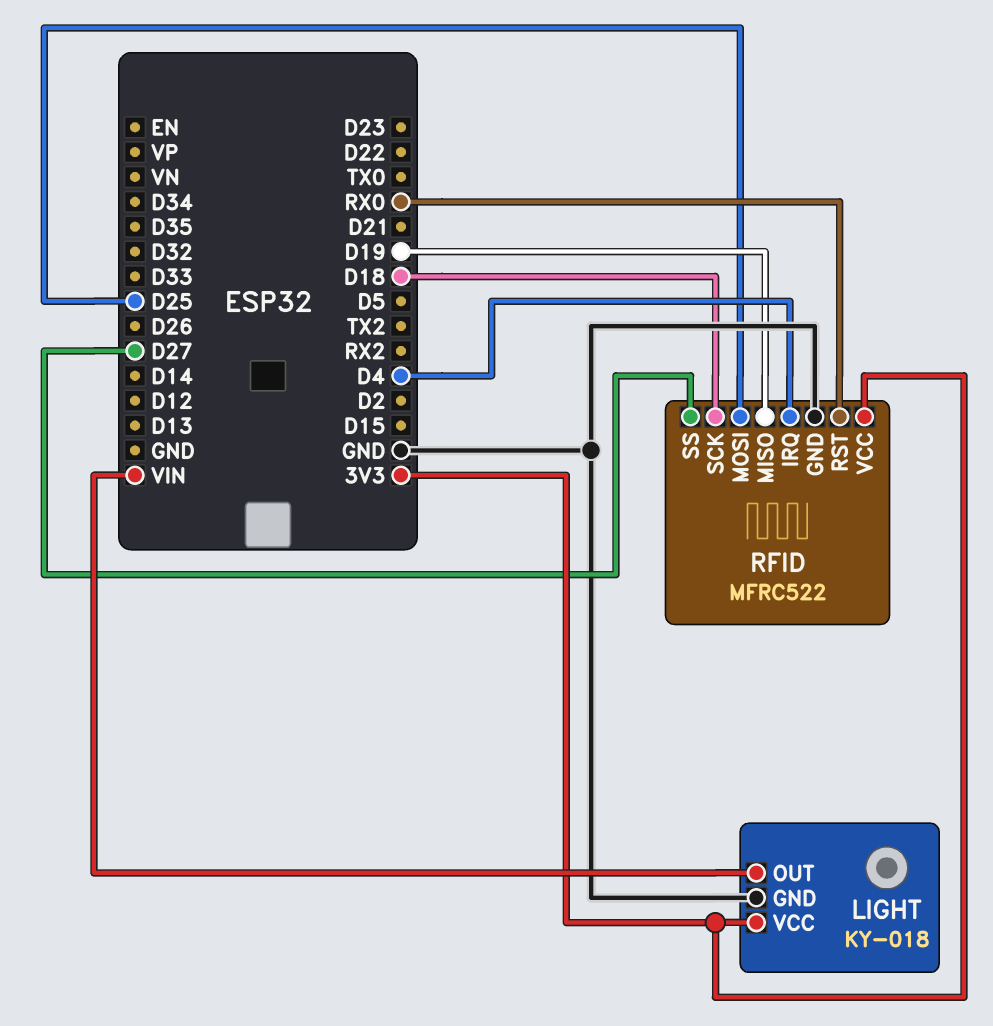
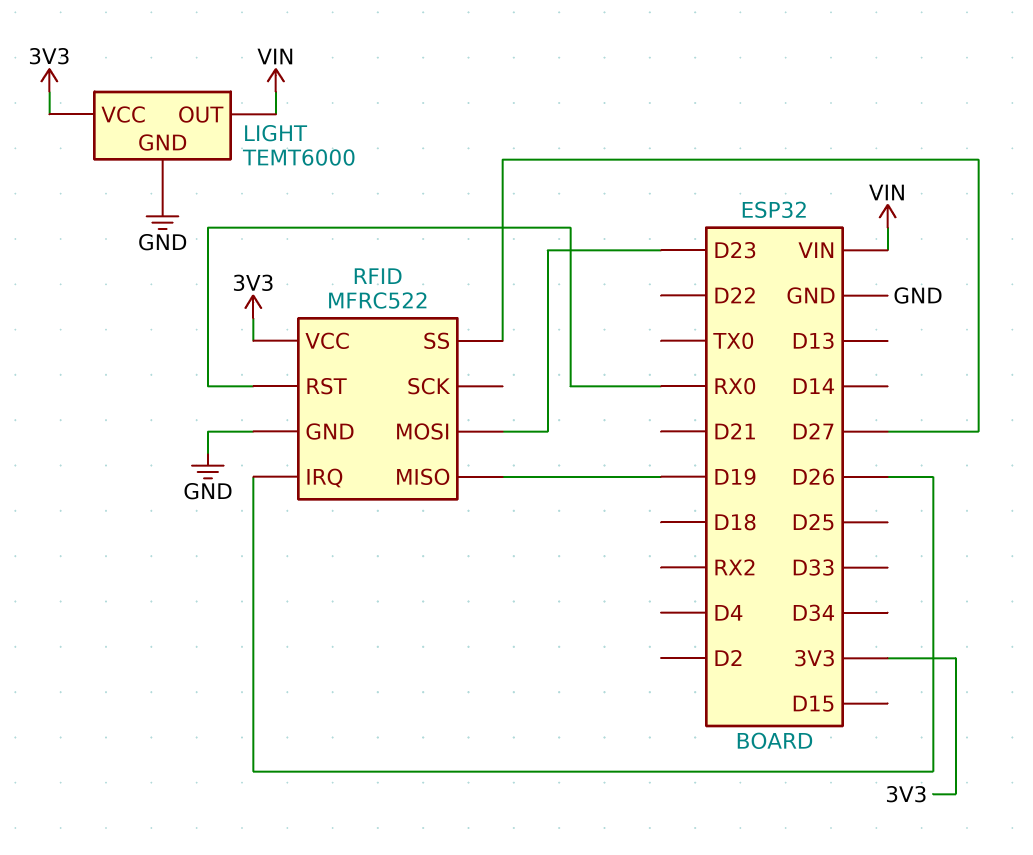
LIGHT: KY-018 -> TEMT6000
RFID pin IRQ: D4 -> D26
RFID pin MOSI: D25 -> D23
RFID pin SCK: D18 -> none

